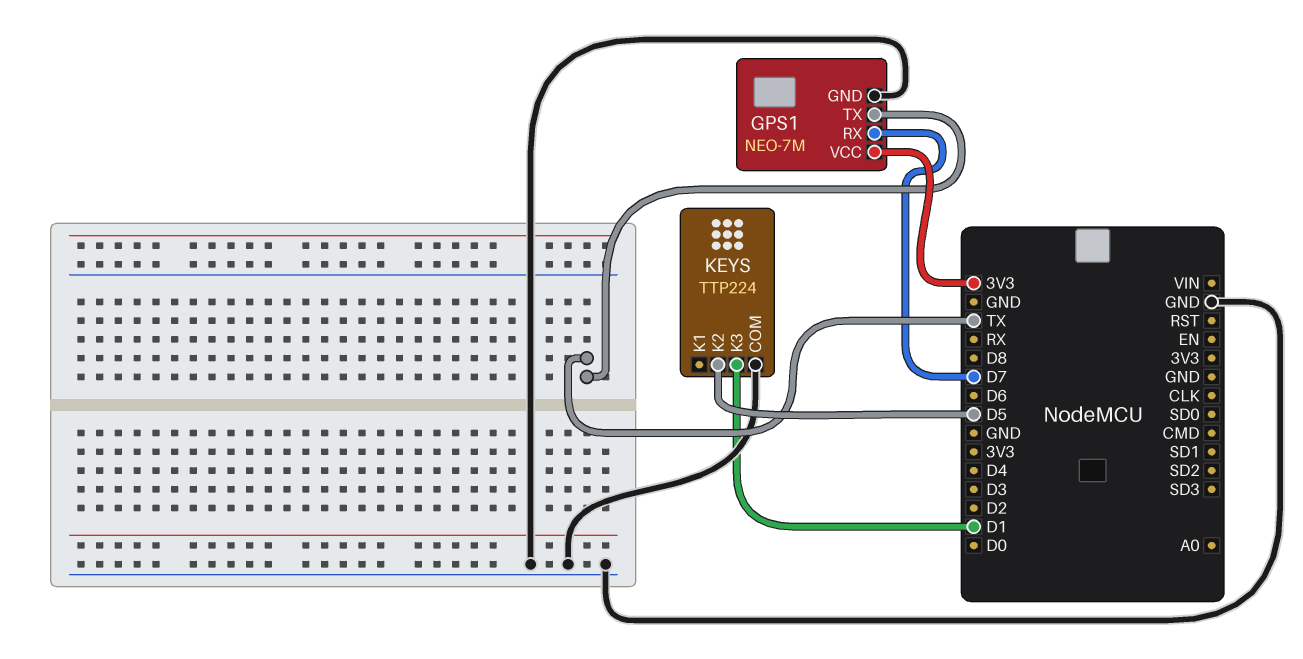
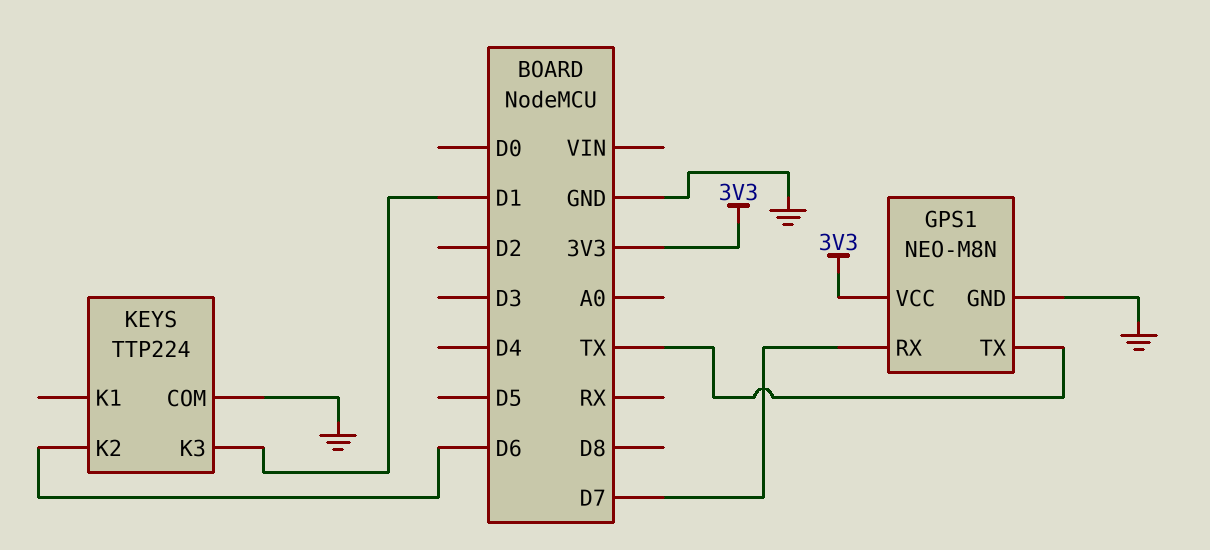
GPS1: NEO-7M -> NEO-M8N
KEYS pin K2: D5 -> D6

